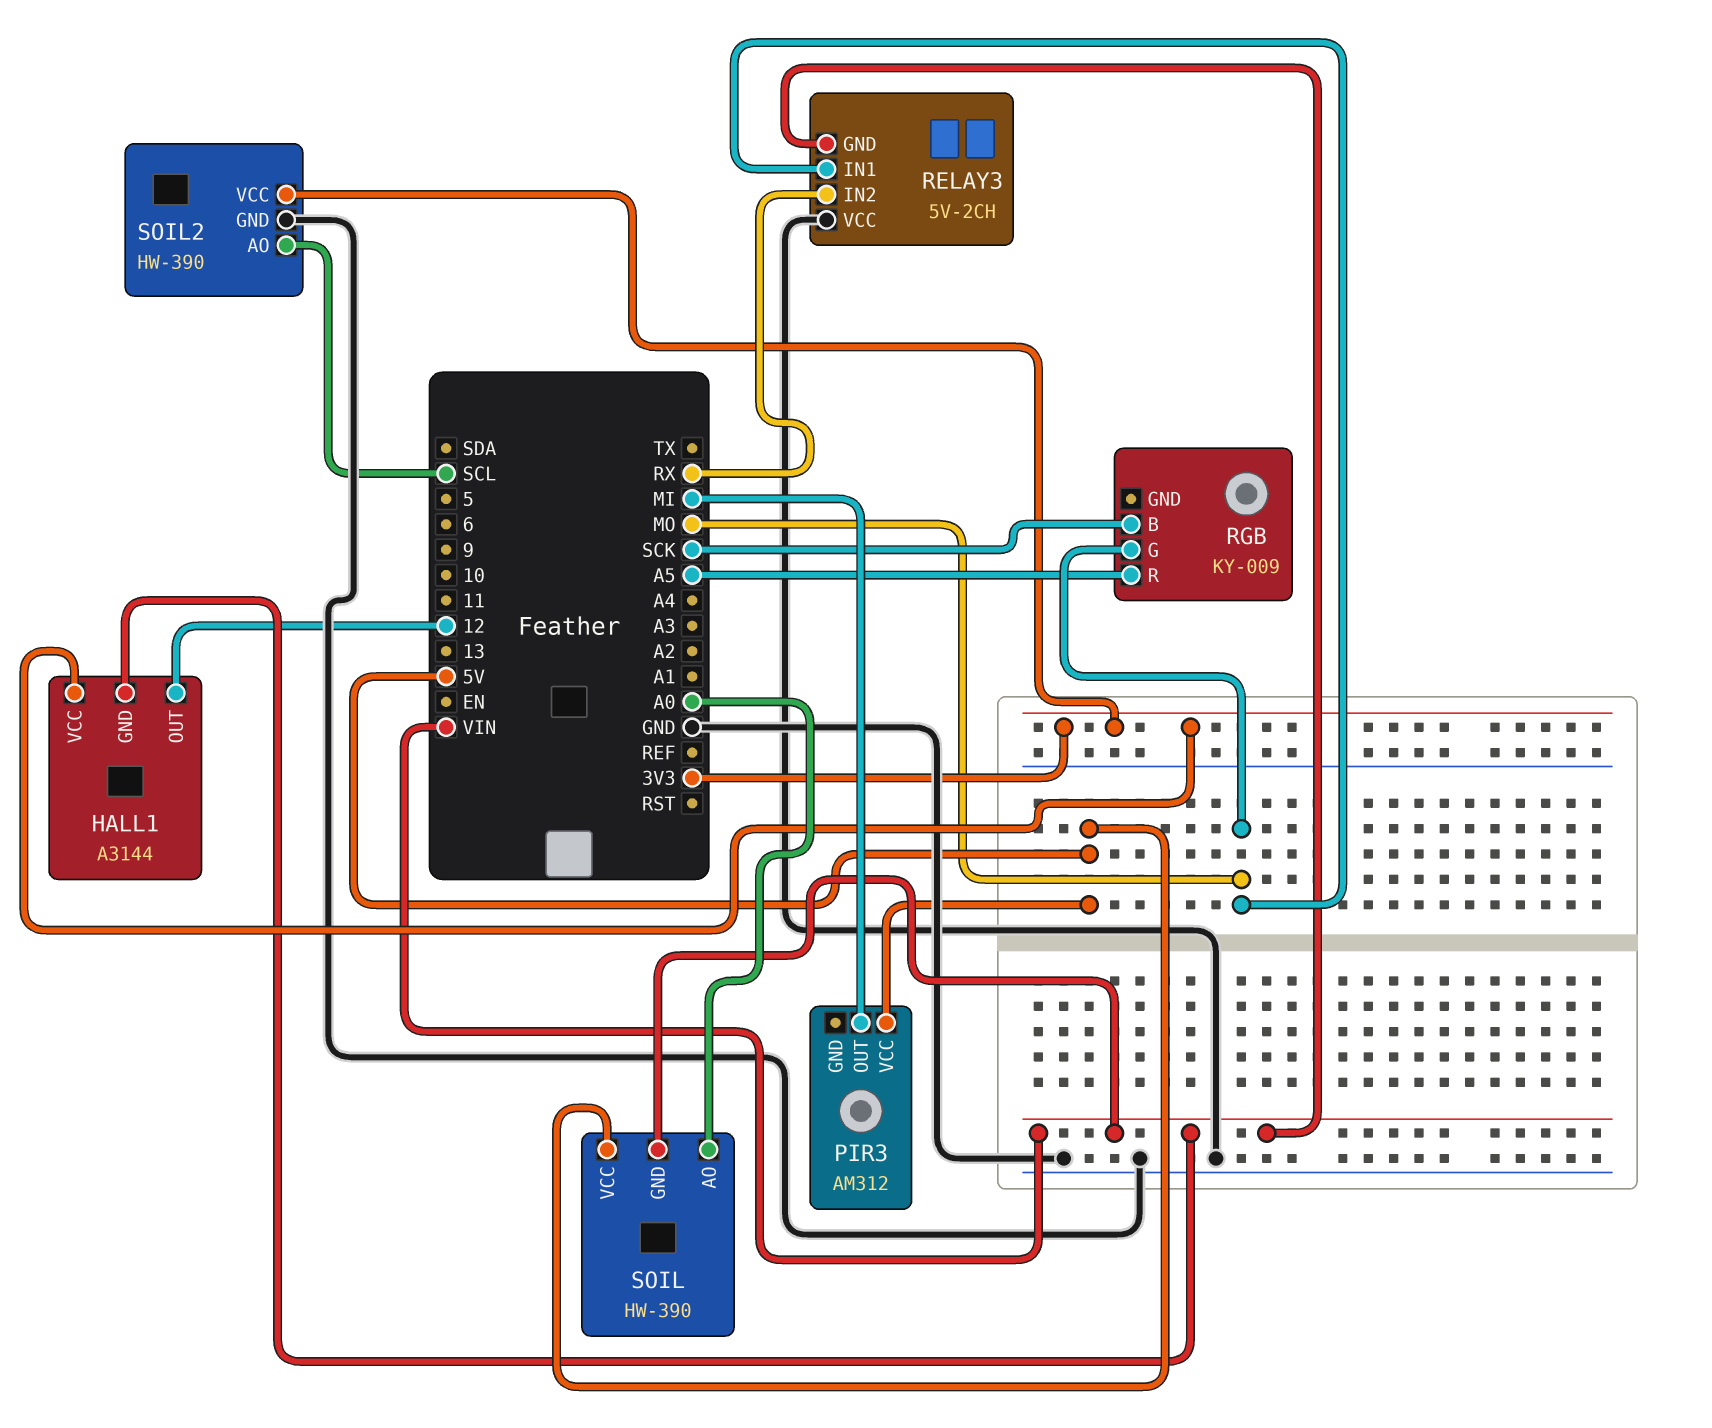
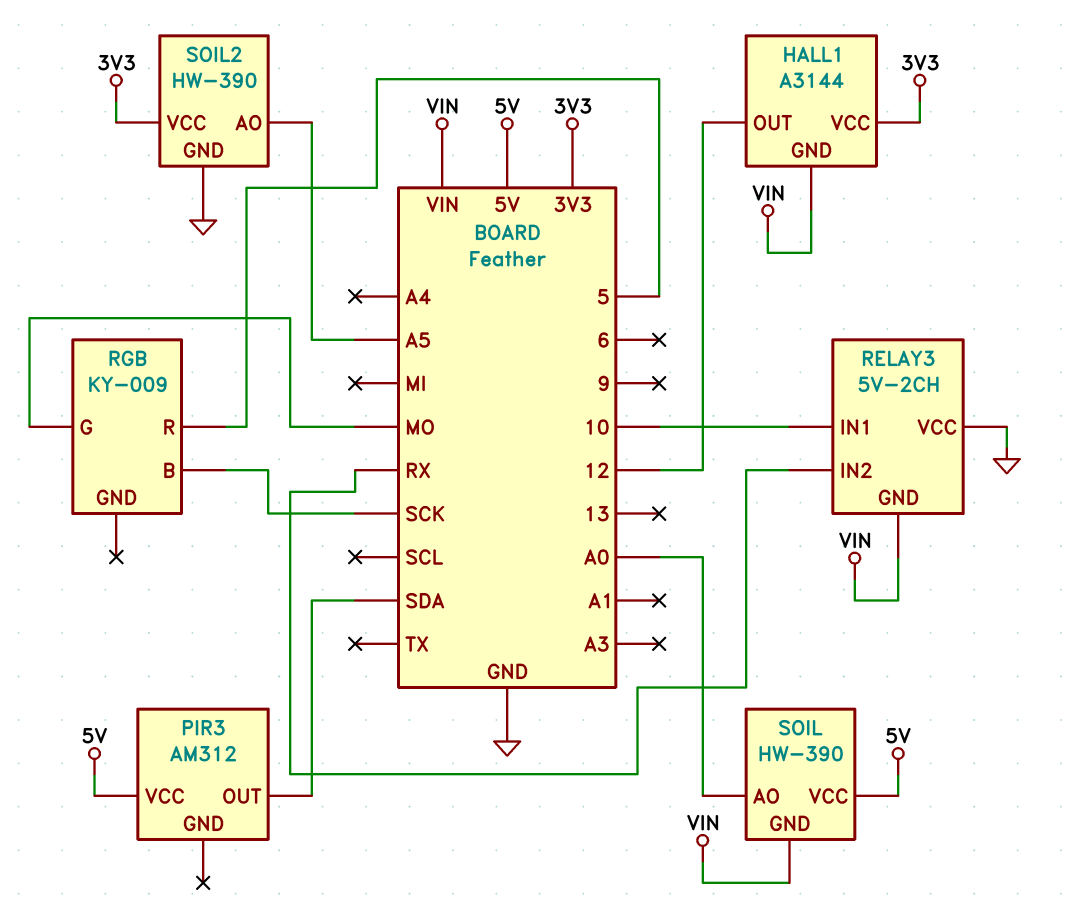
PIR3 pin OUT: MI -> SDA
RELAY3 pin IN1: MO -> 10
RGB pin R: A5 -> 5
SOIL2 pin AO: SCL -> A5

